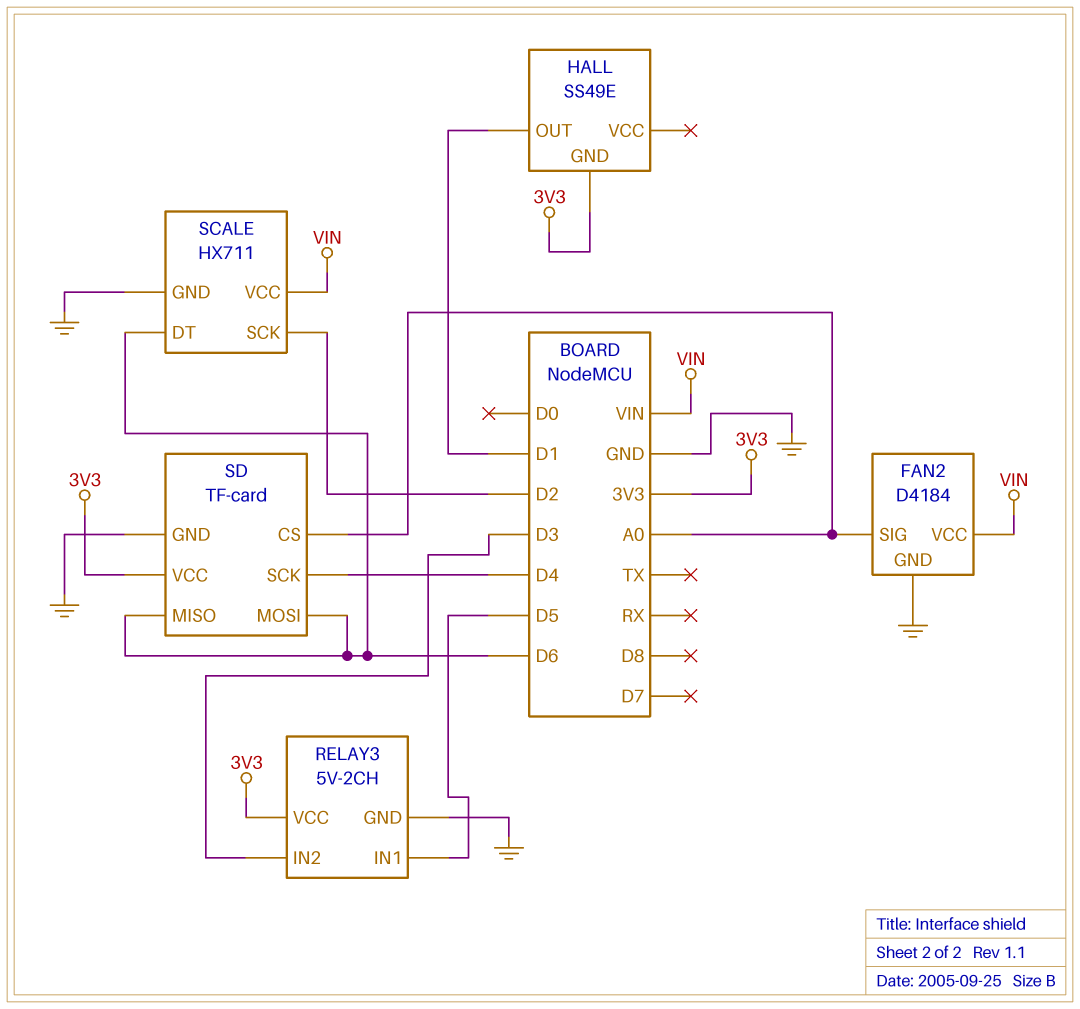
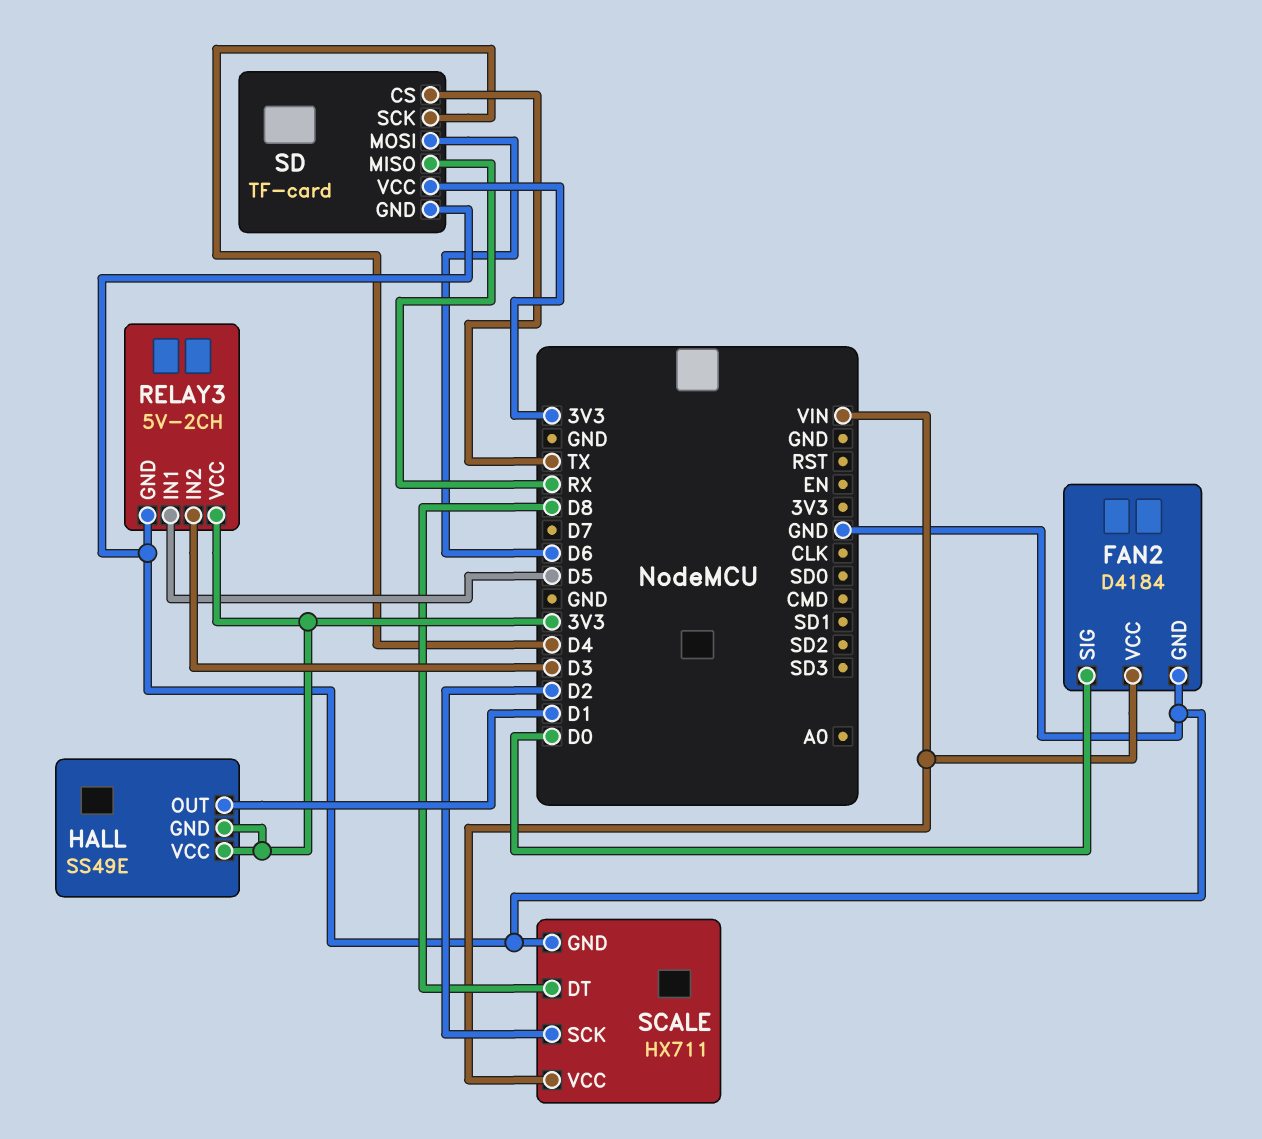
FAN2 pin SIG: A0 -> D0
HALL pin VCC: none -> 3V3
SCALE pin DT: D6 -> D8
SD pin CS: A0 -> TX
SD pin MISO: D6 -> RX

